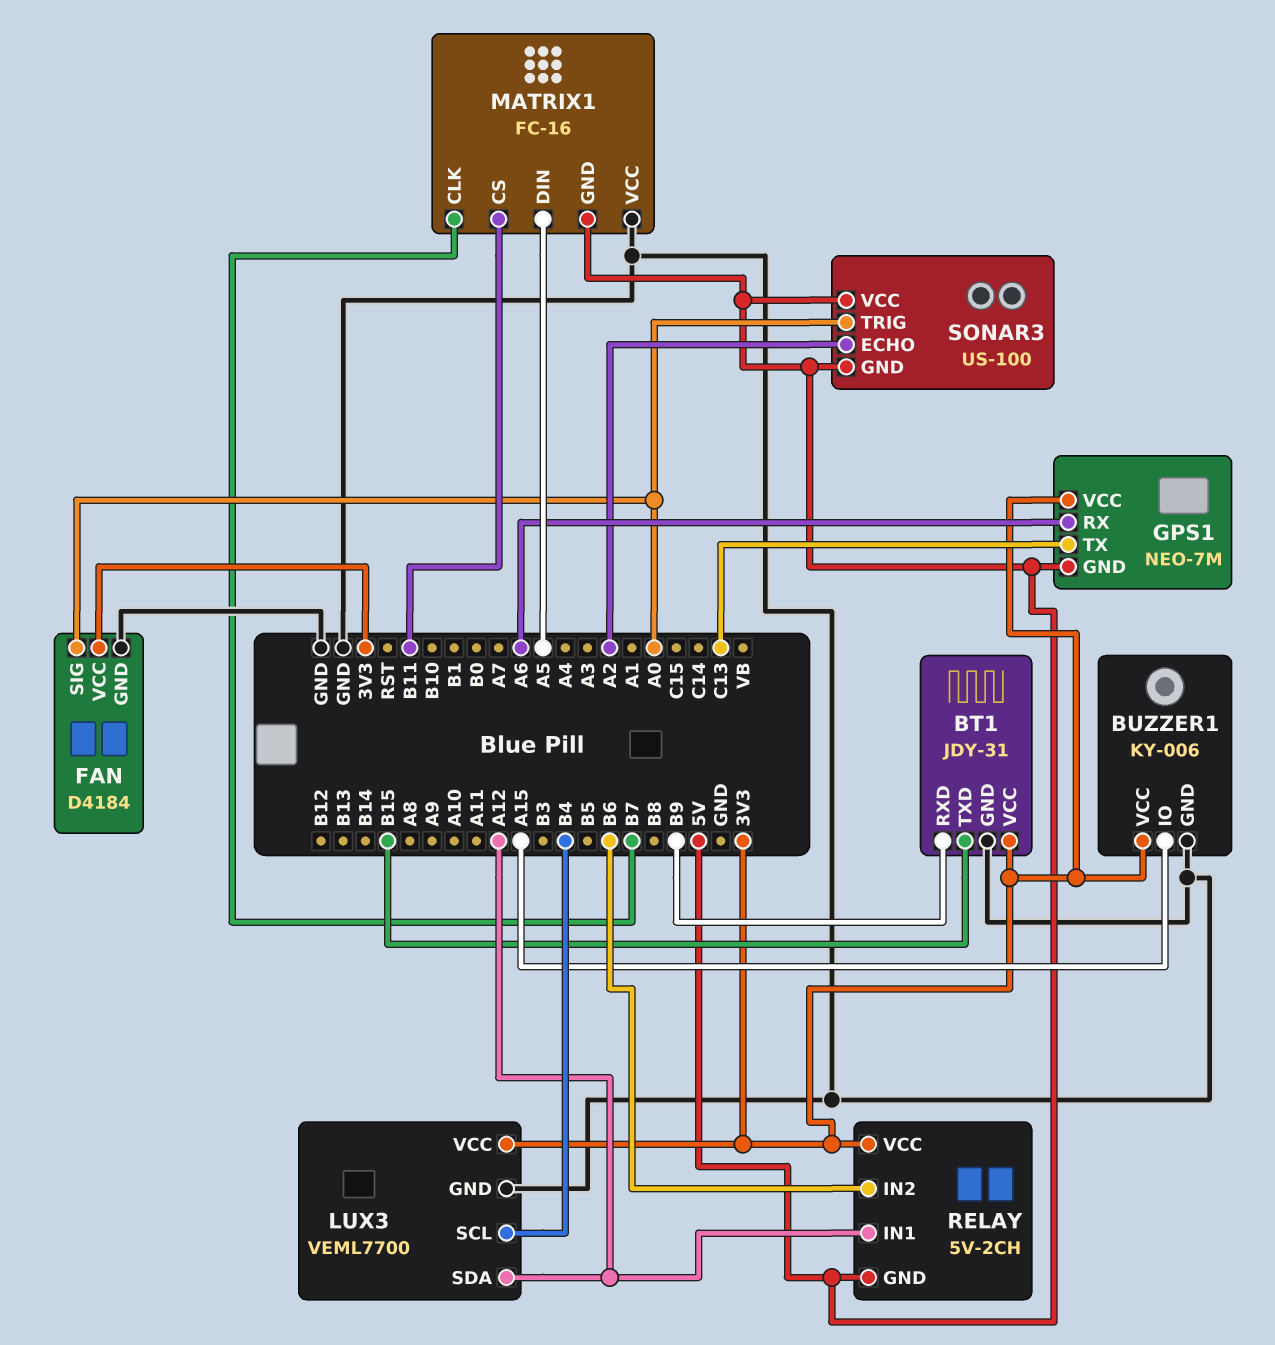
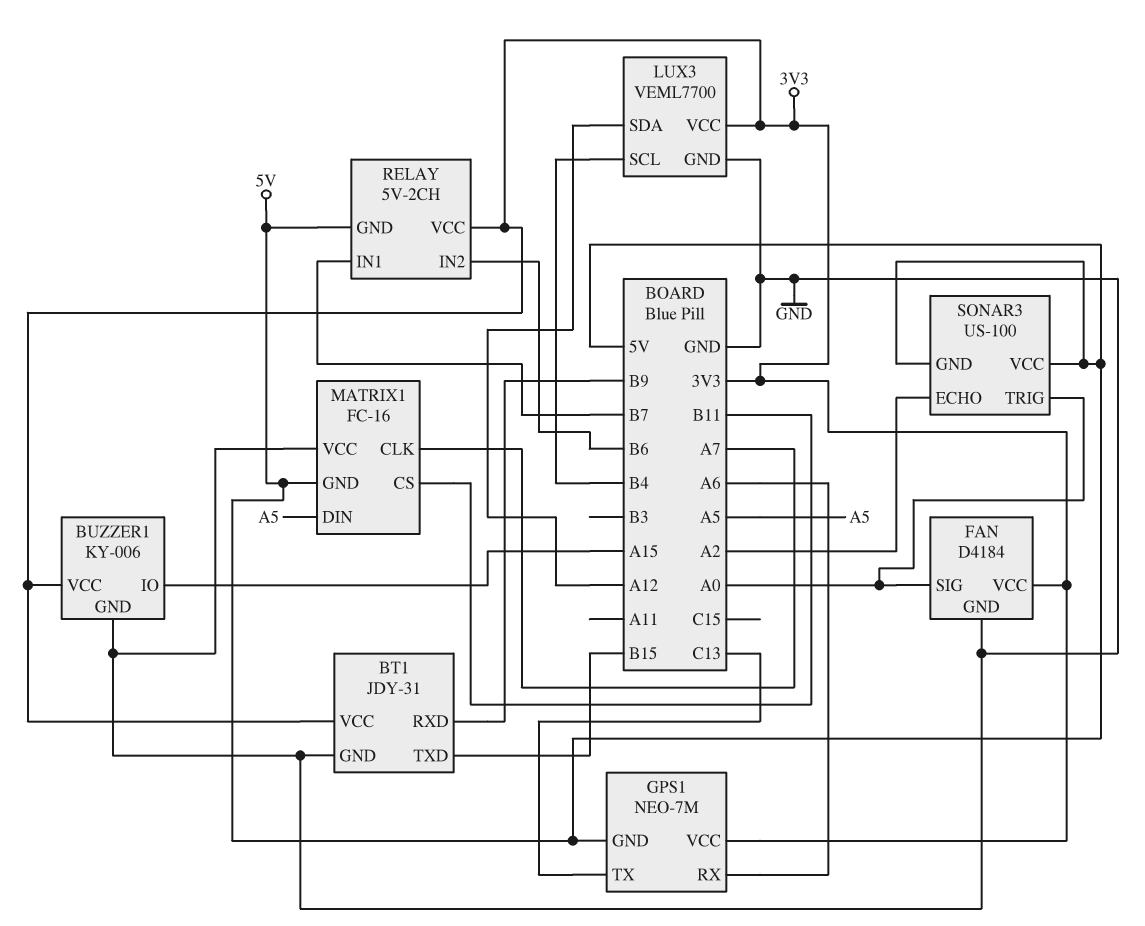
MATRIX1 pin CLK: B7 -> A7
RELAY pin IN1: A12 -> B7

